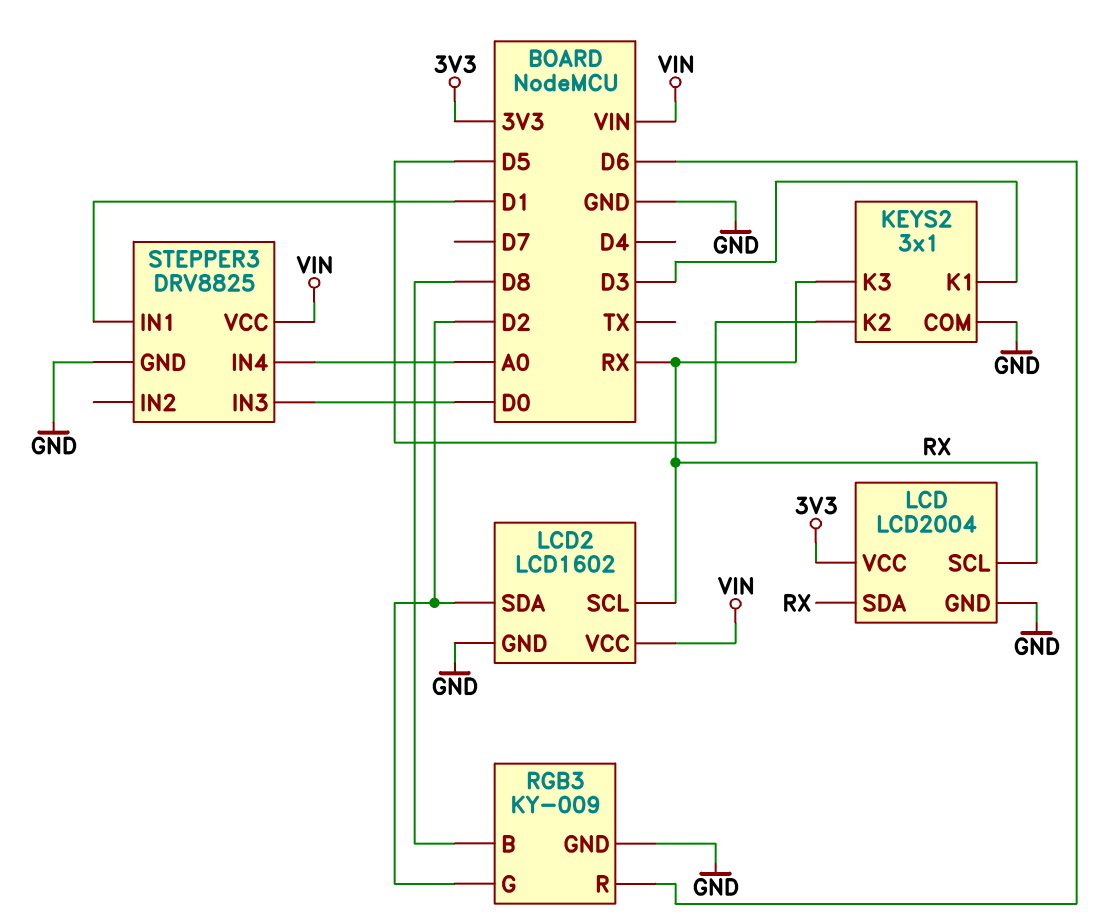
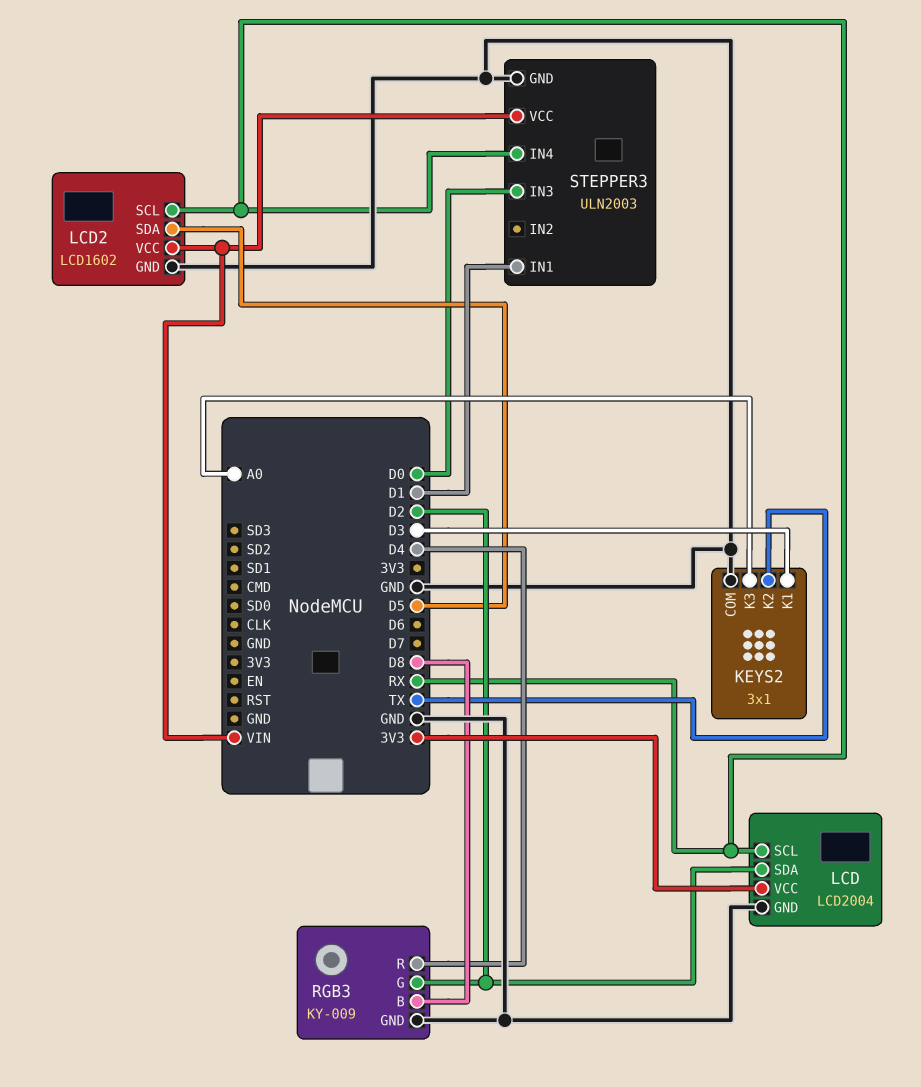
KEYS2 pin K2: D5 -> TX
KEYS2 pin K3: RX -> A0
LCD pin SDA: RX -> D2
LCD2 pin SDA: D2 -> D5
RGB3 pin R: D6 -> D4
STEPPER3: DRV8825 -> ULN2003
STEPPER3 pin IN4: A0 -> RX

